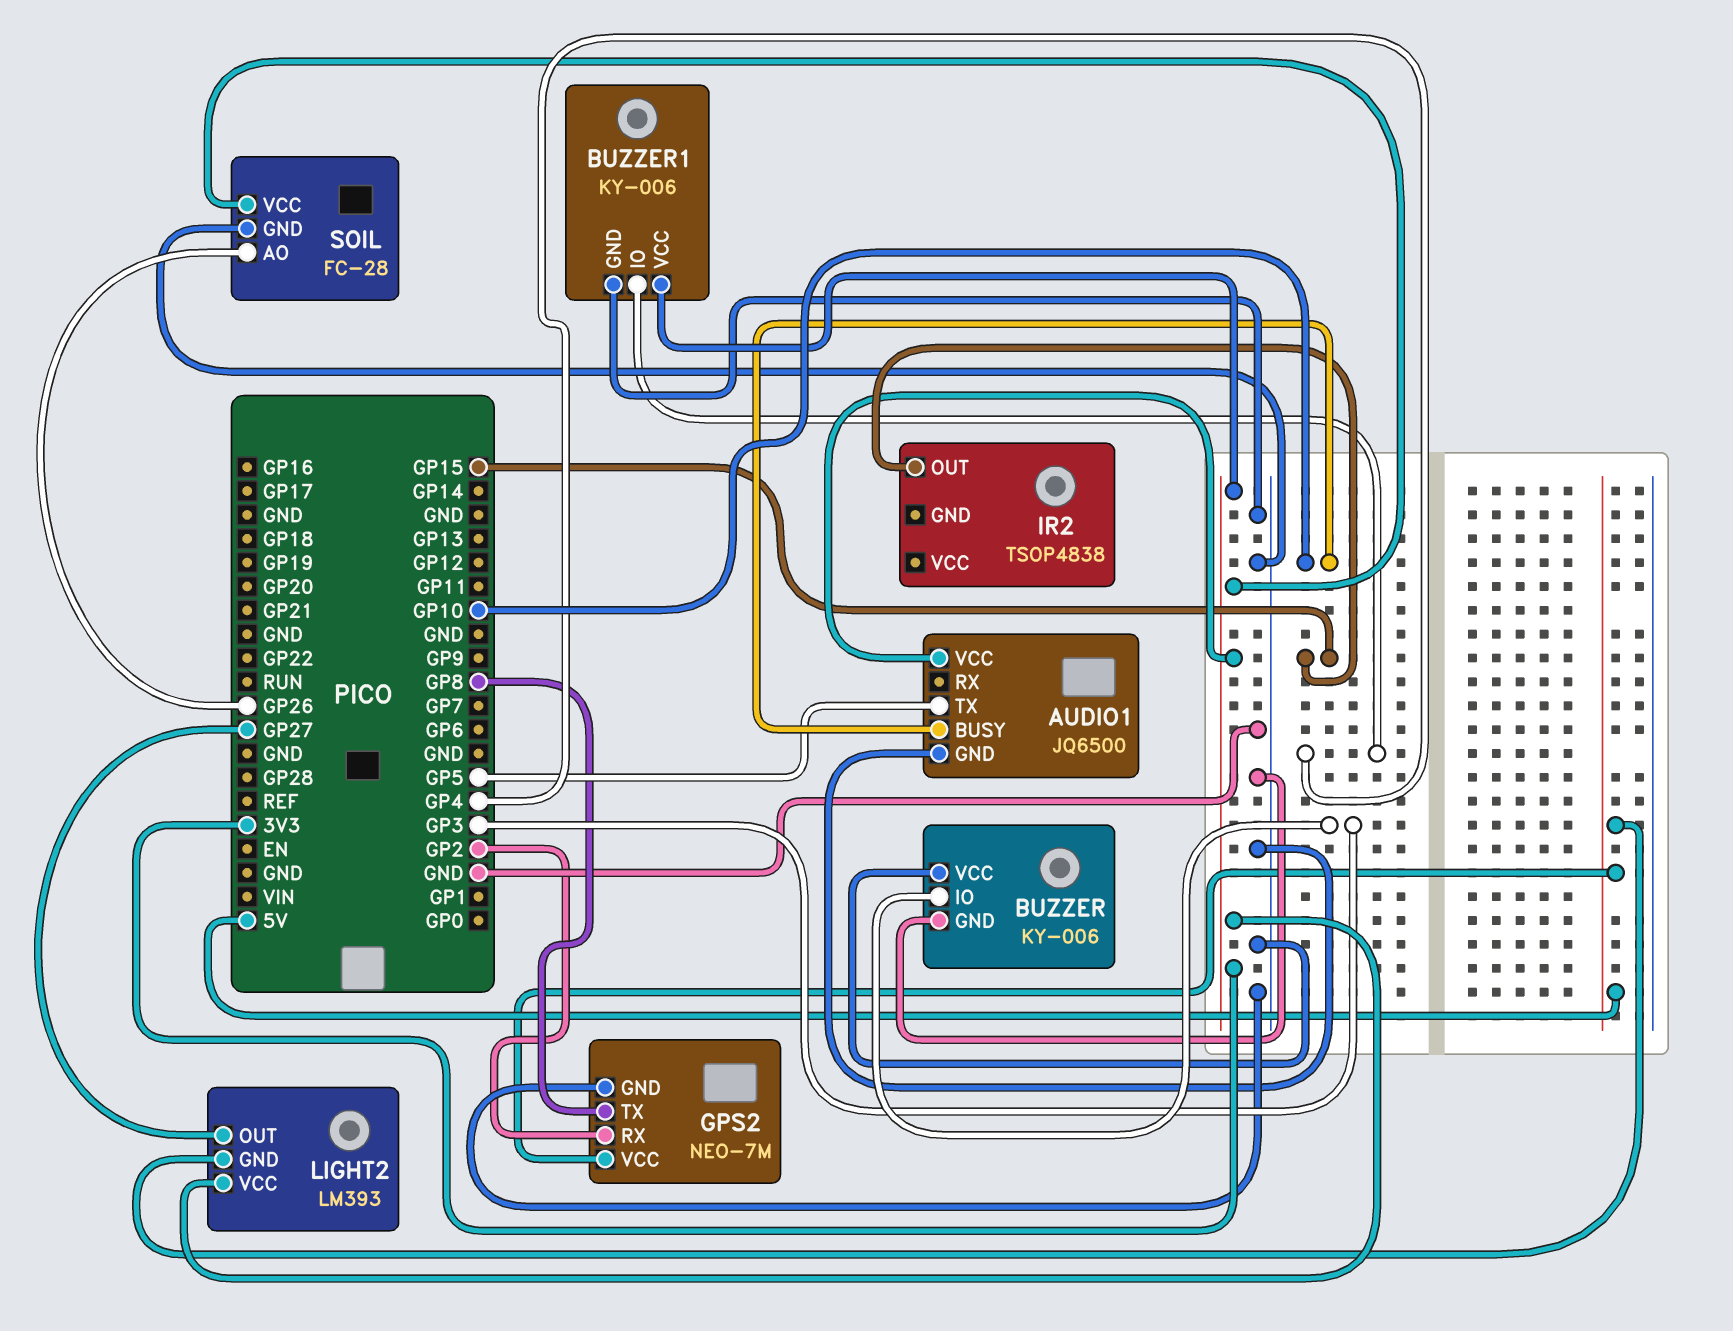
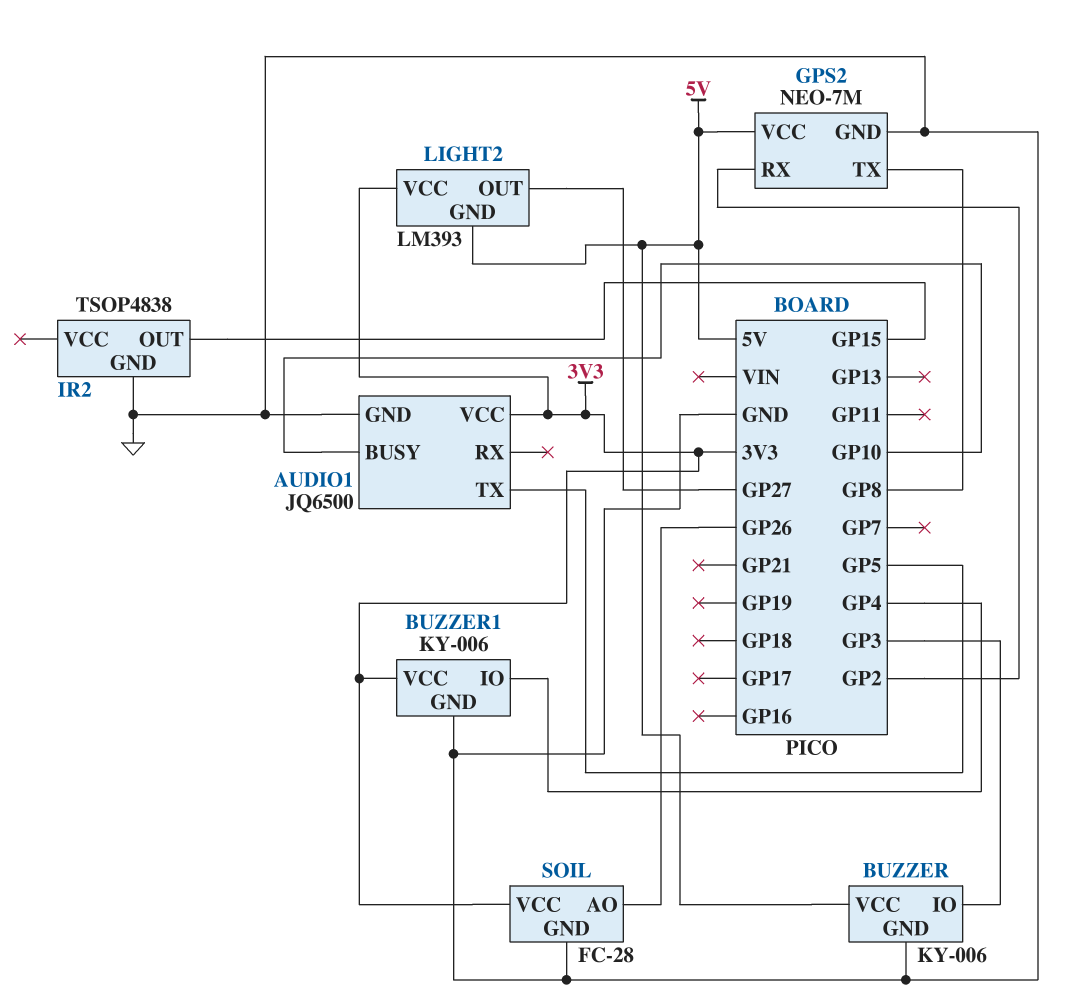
BUZZER pin VCC: GND -> 5V
IR2 pin GND: none -> GND

